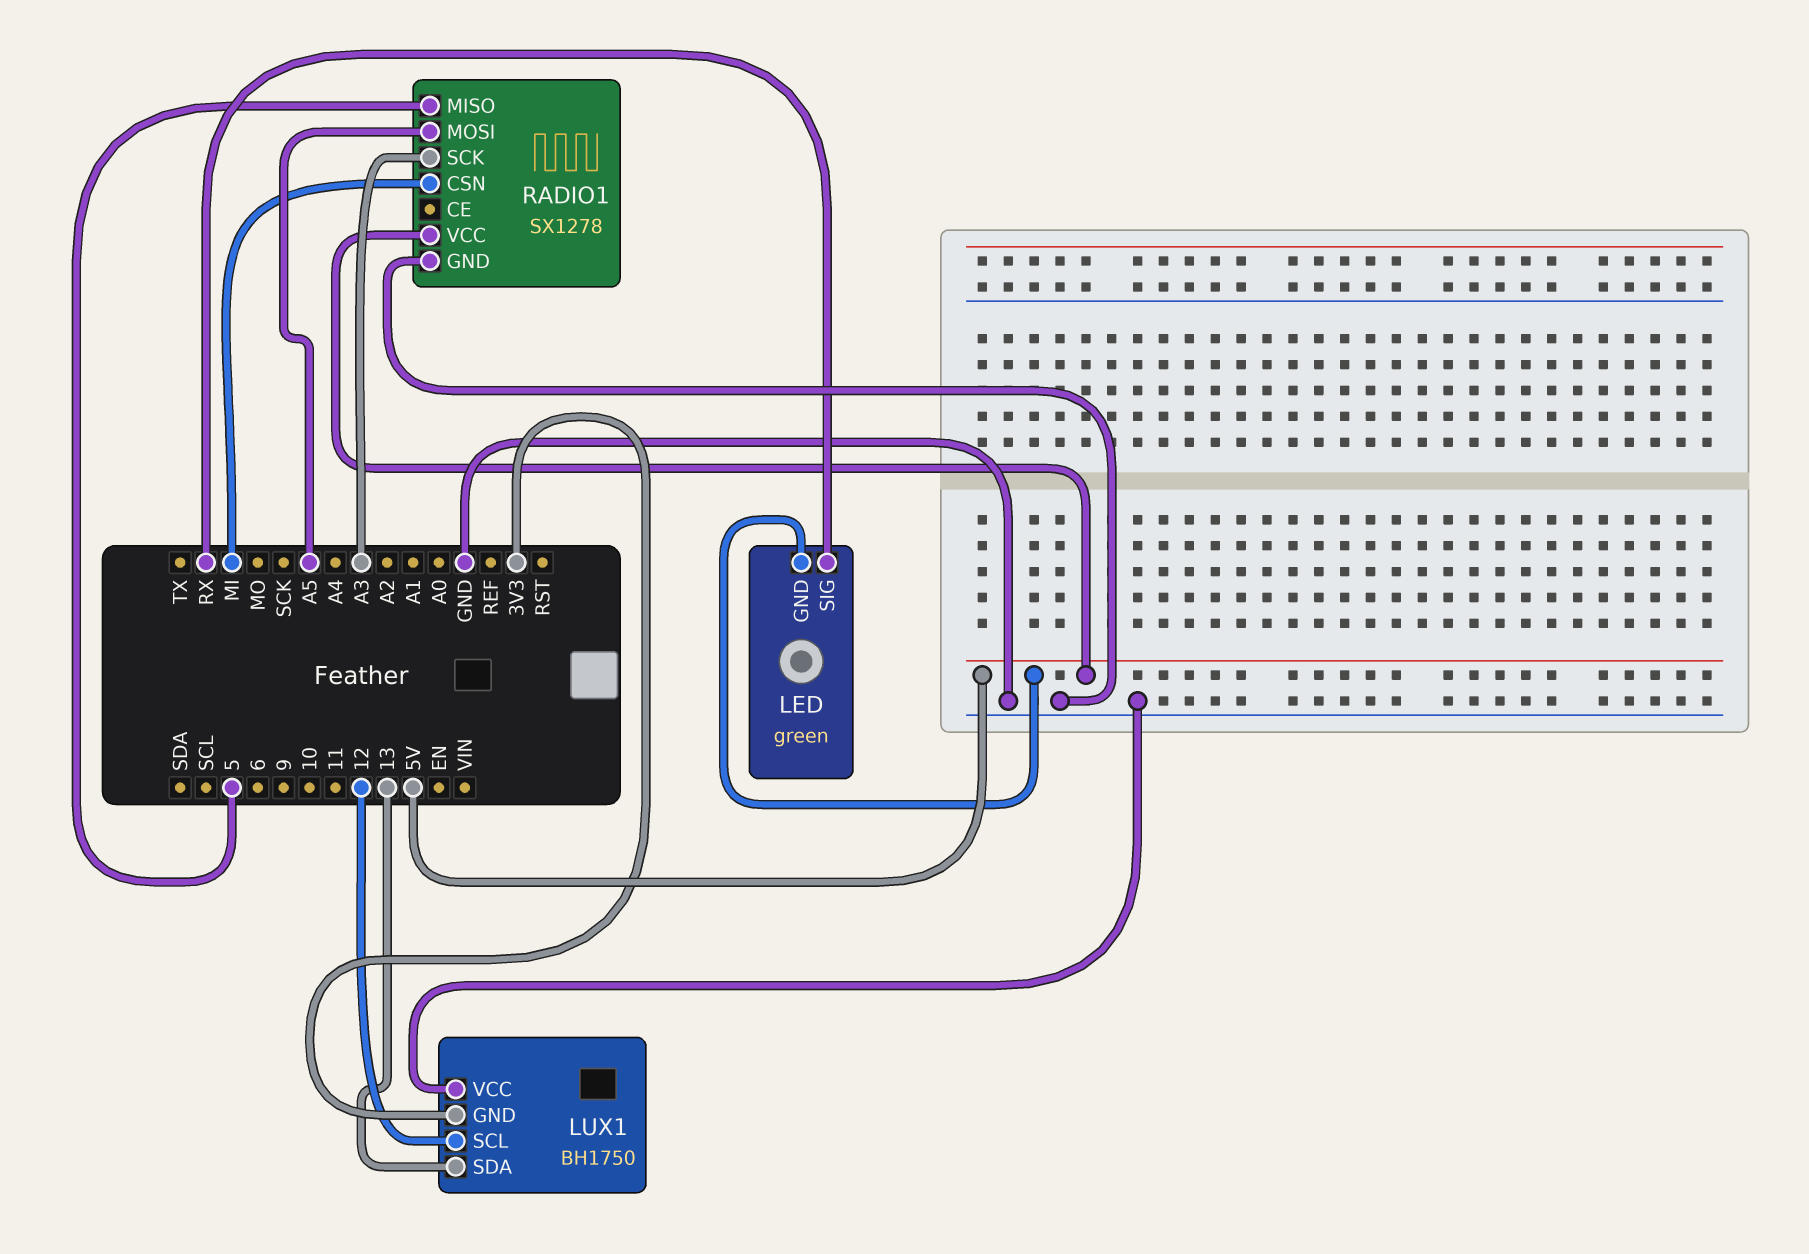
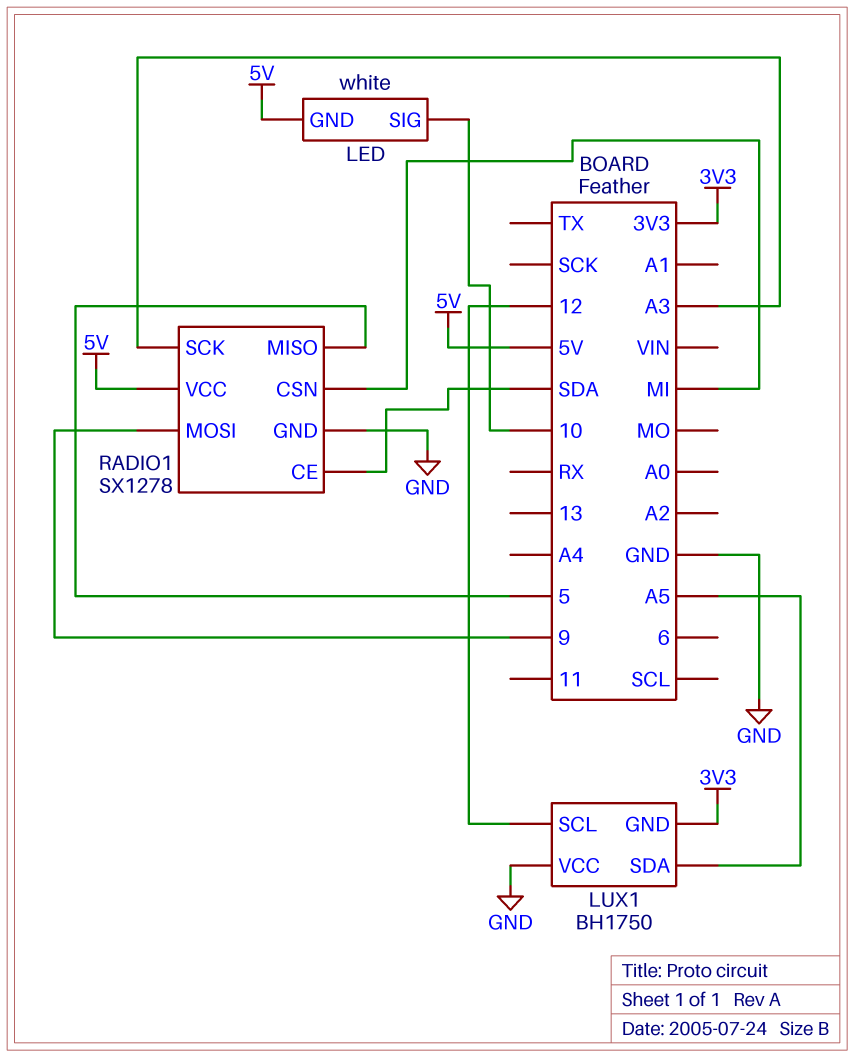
LED: green -> white
LED pin SIG: RX -> 10
LUX1 pin SDA: 13 -> A5
RADIO1 pin CE: none -> SDA
RADIO1 pin MOSI: A5 -> 9

